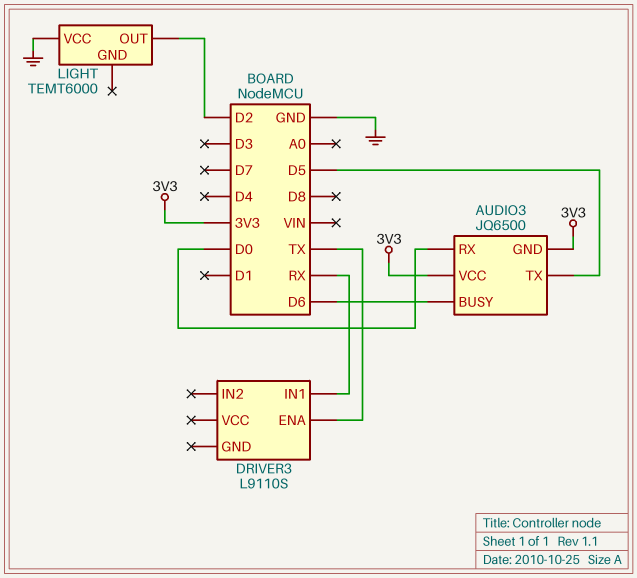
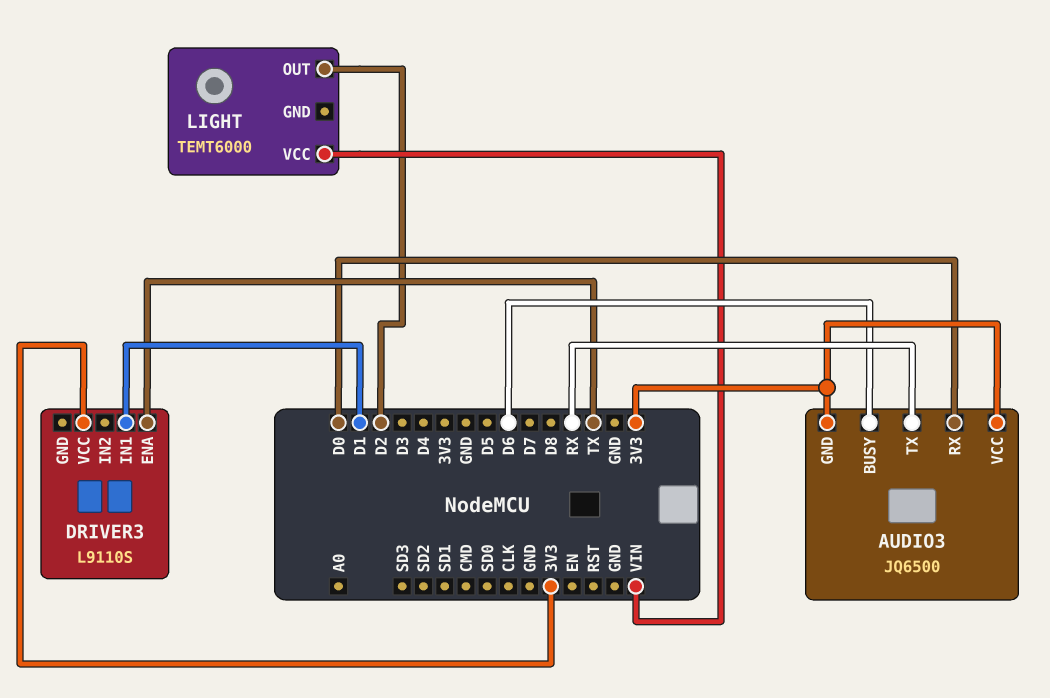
AUDIO3 pin TX: D5 -> RX
DRIVER3 pin IN1: RX -> D1
DRIVER3 pin VCC: none -> 3V3
LIGHT pin VCC: GND -> VIN

